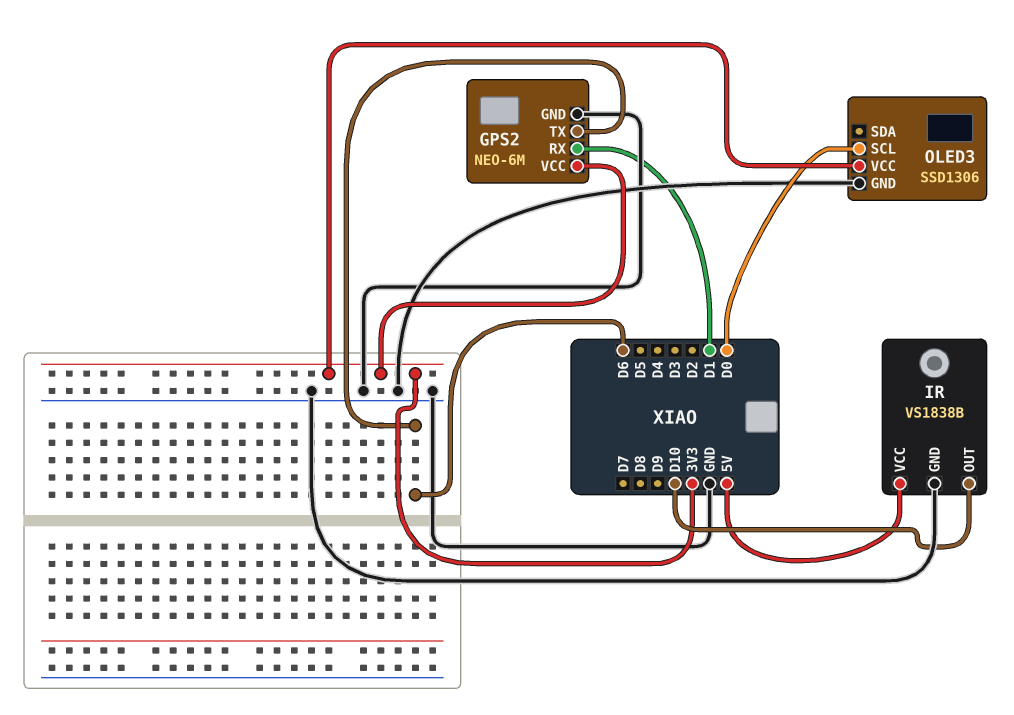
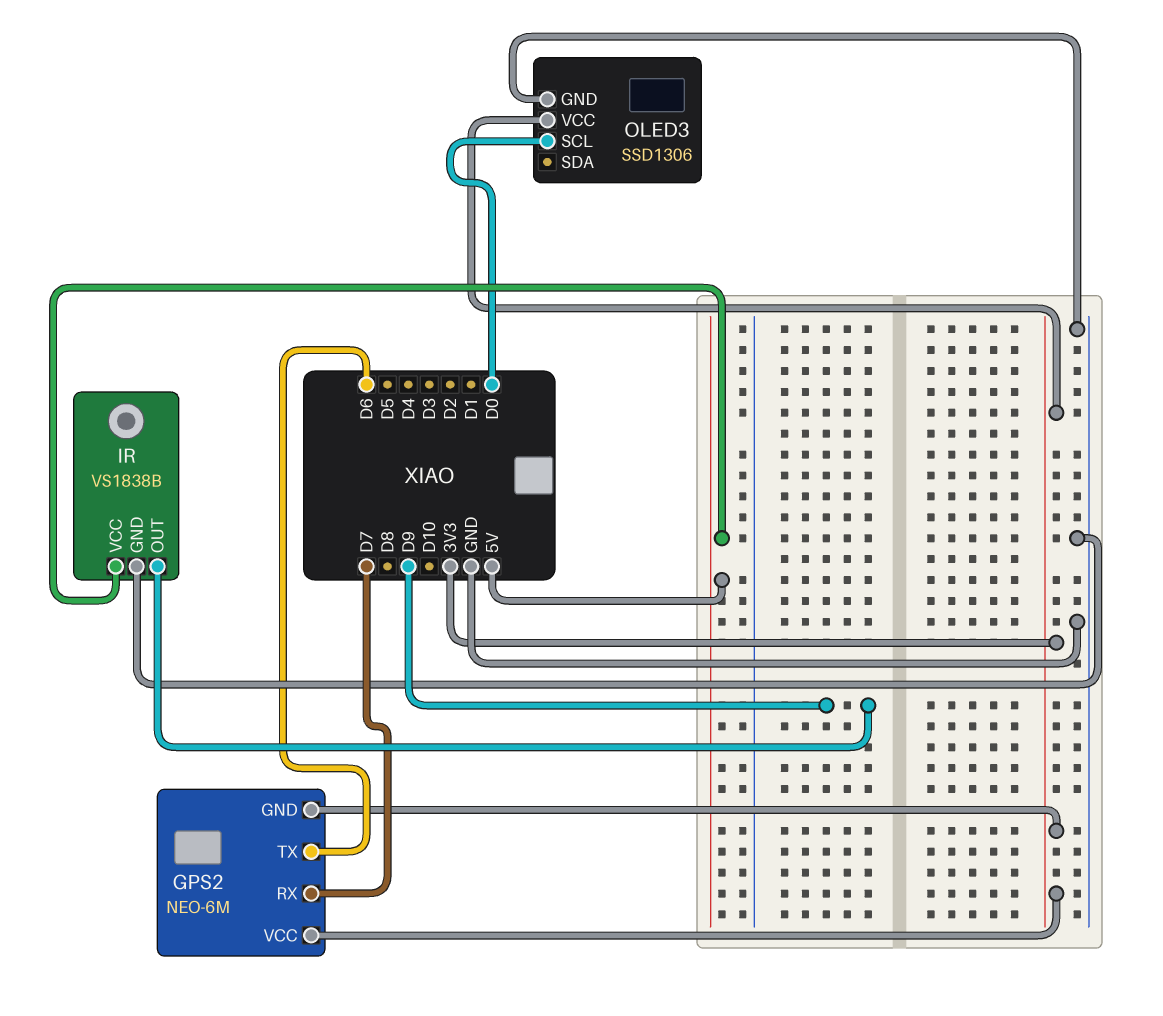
GPS2 pin GND: GND -> 3V3
GPS2 pin RX: D1 -> D7
IR pin OUT: D10 -> D9

